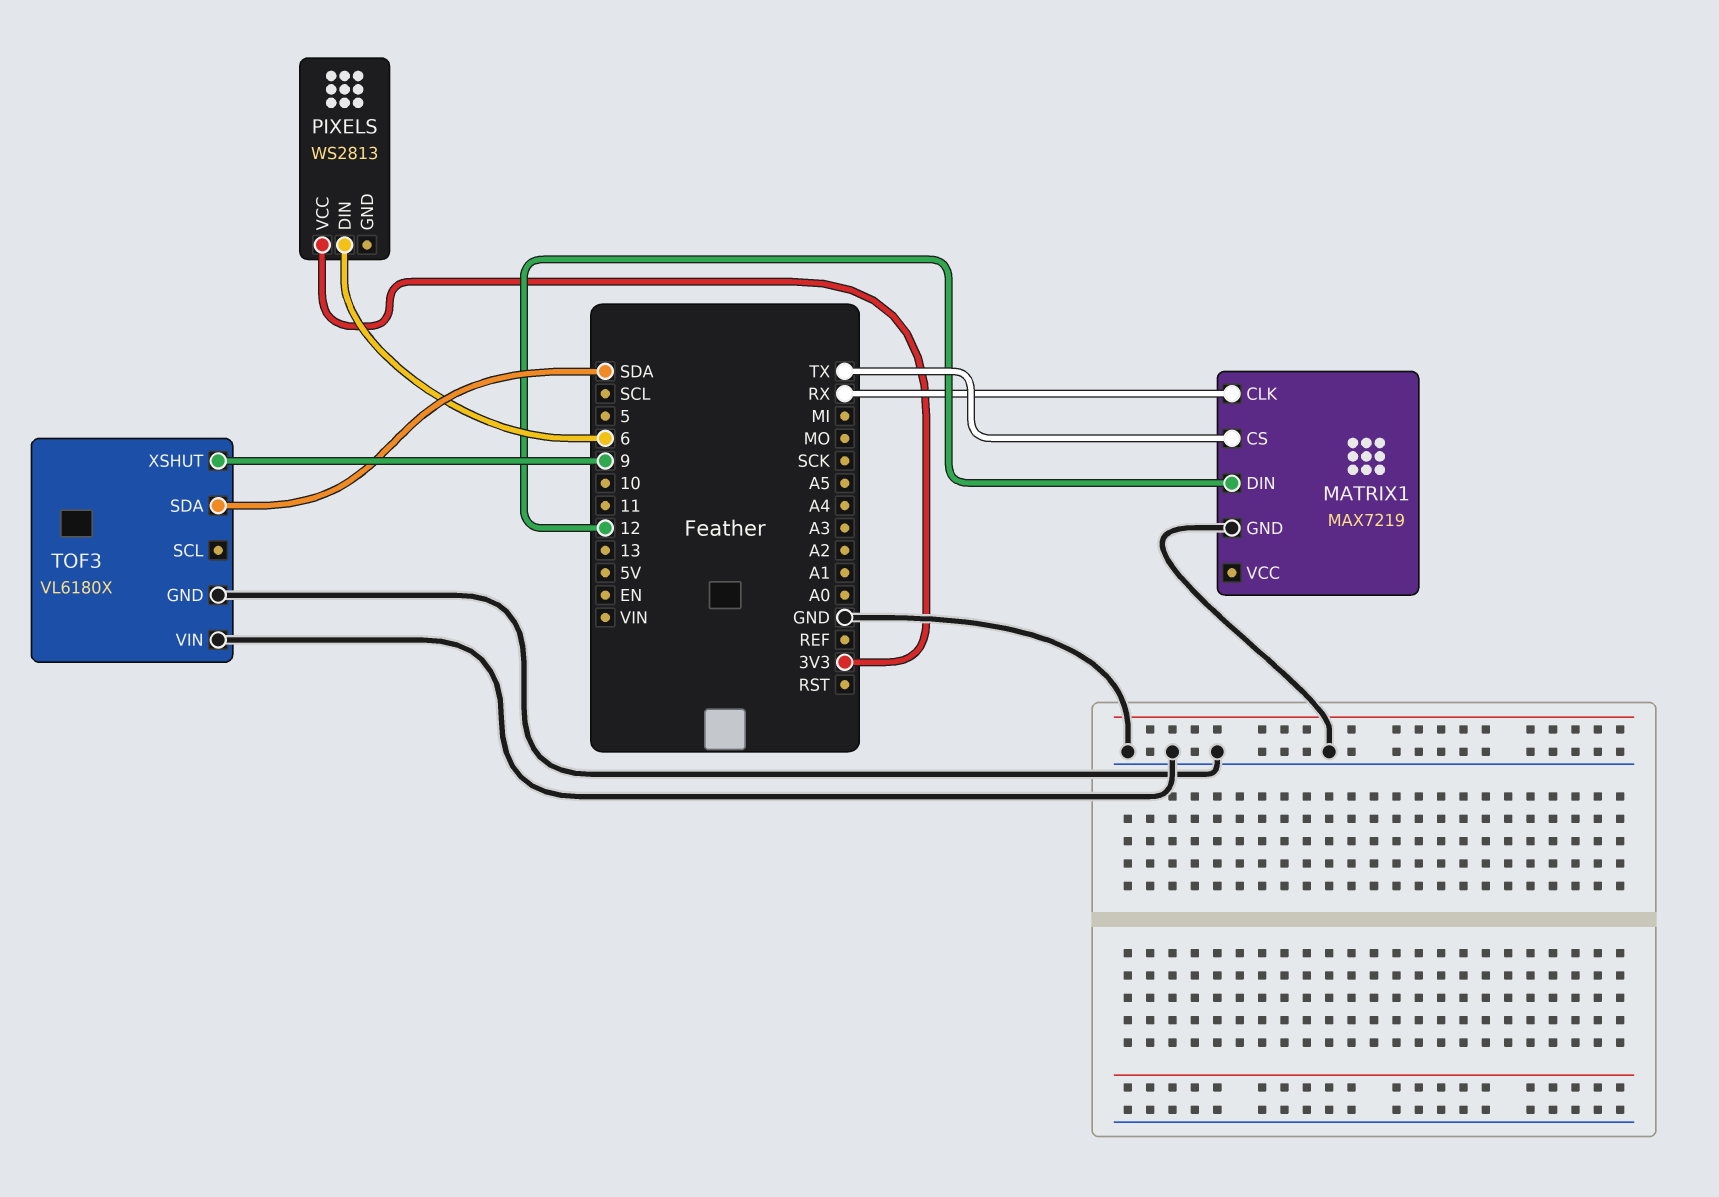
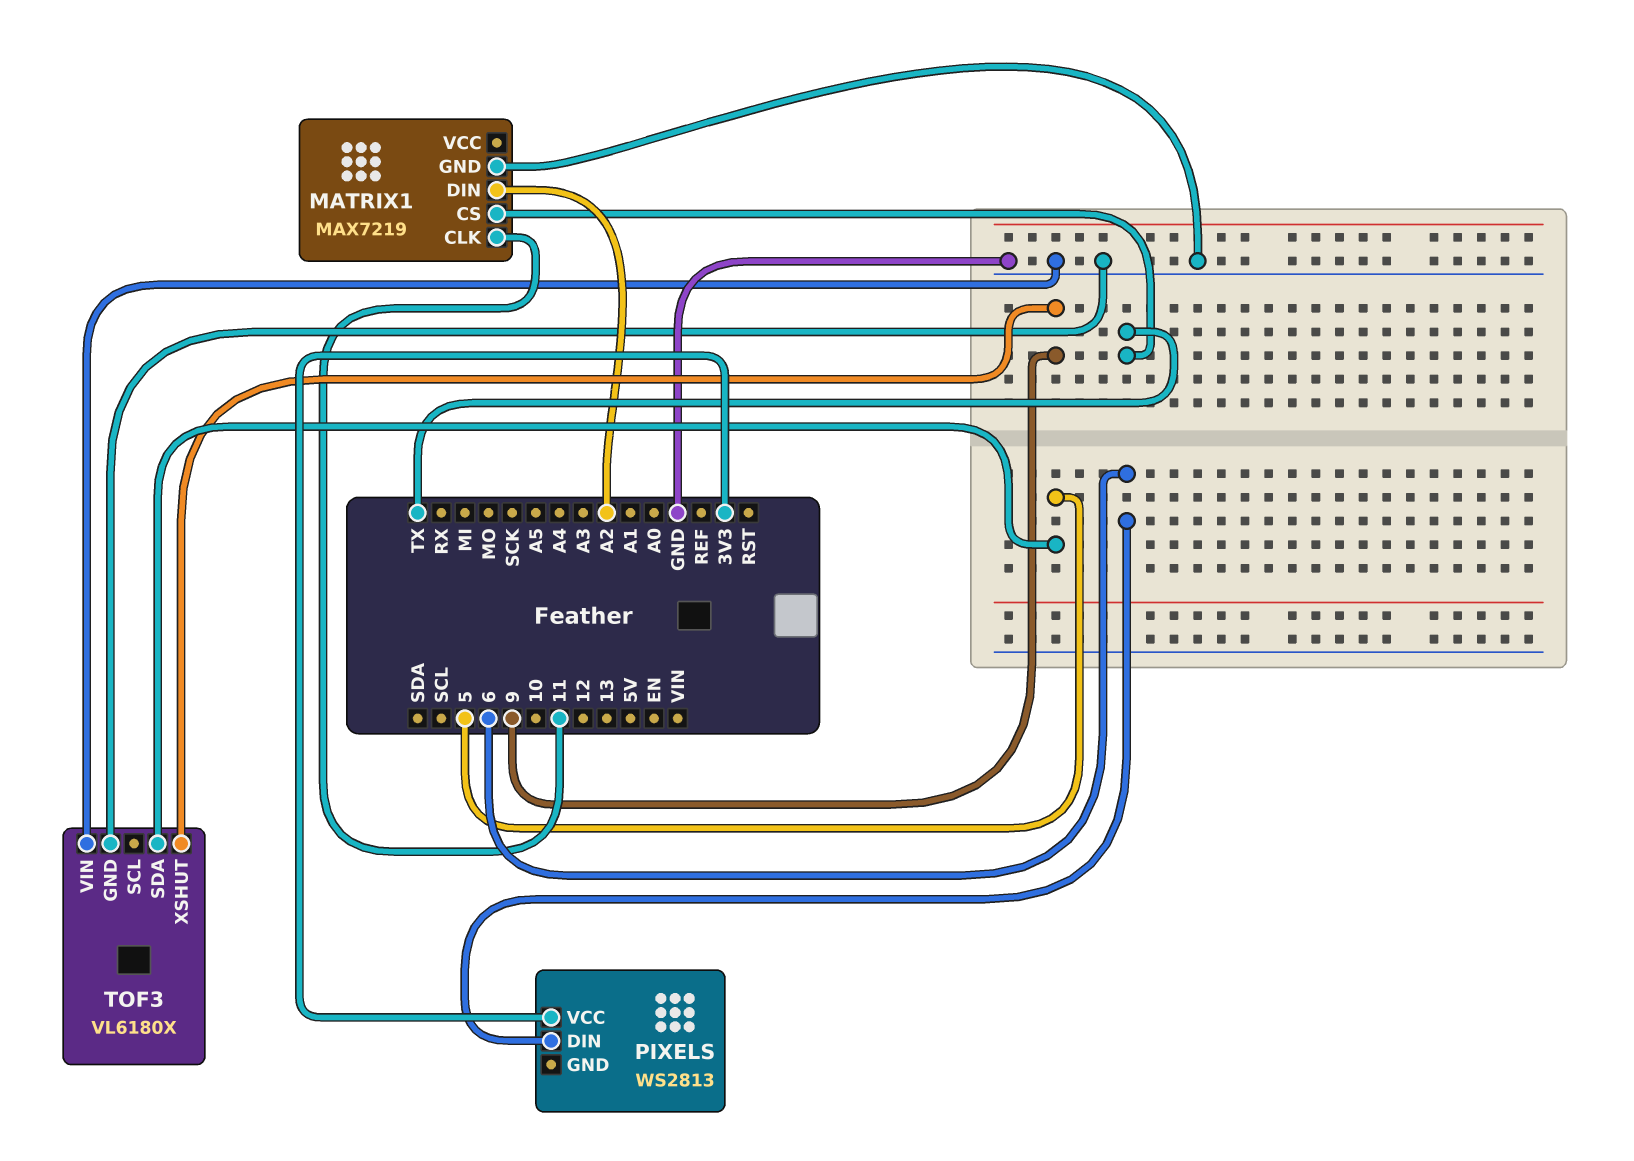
MATRIX1 pin CLK: RX -> 11
MATRIX1 pin DIN: 12 -> A2
TOF3 pin SDA: SDA -> 5

